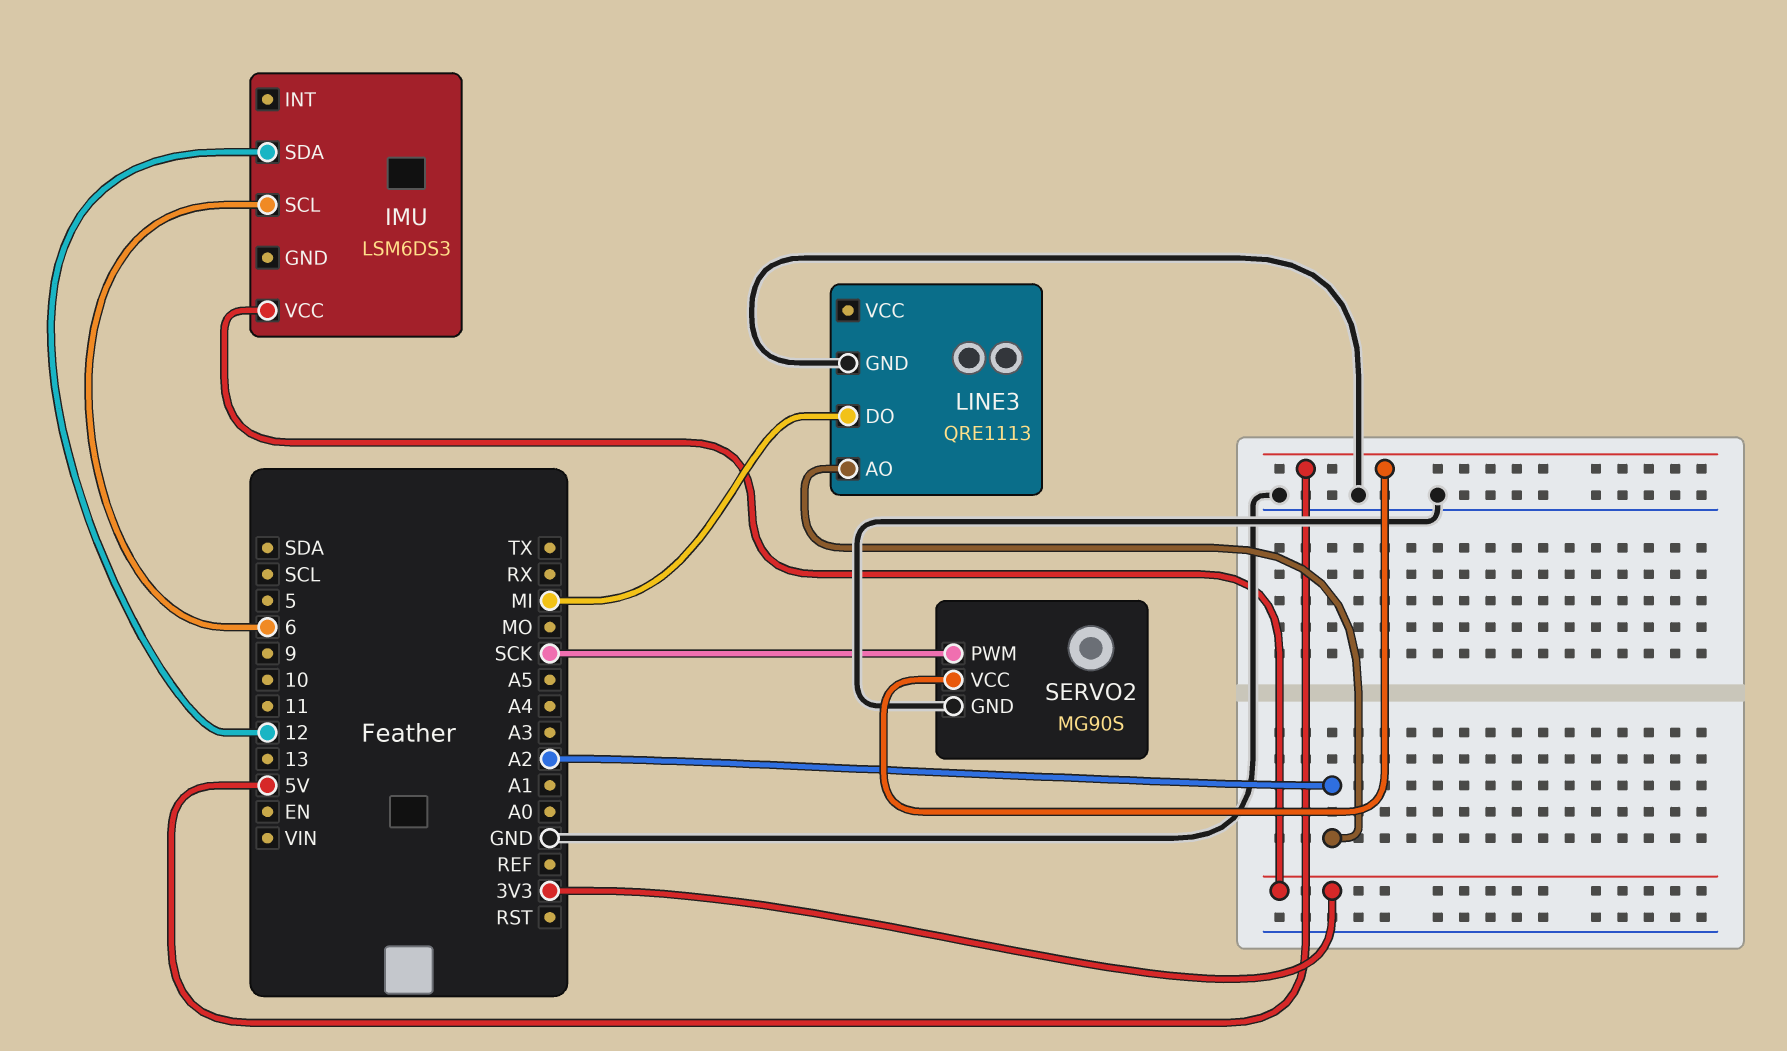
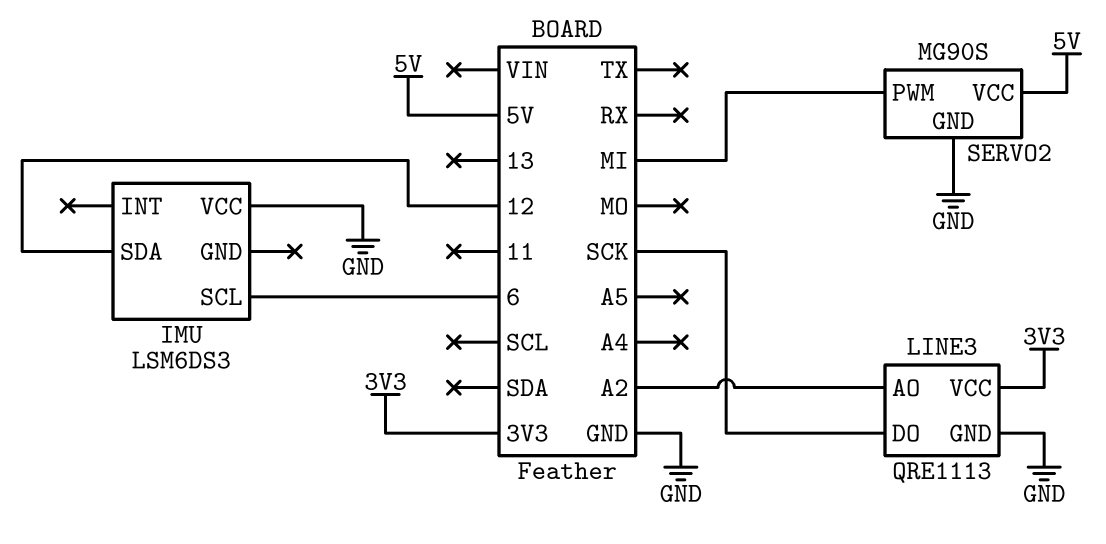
IMU pin VCC: 3V3 -> GND
LINE3 pin DO: MI -> SCK
LINE3 pin VCC: none -> 3V3
SERVO2 pin PWM: SCK -> MI

